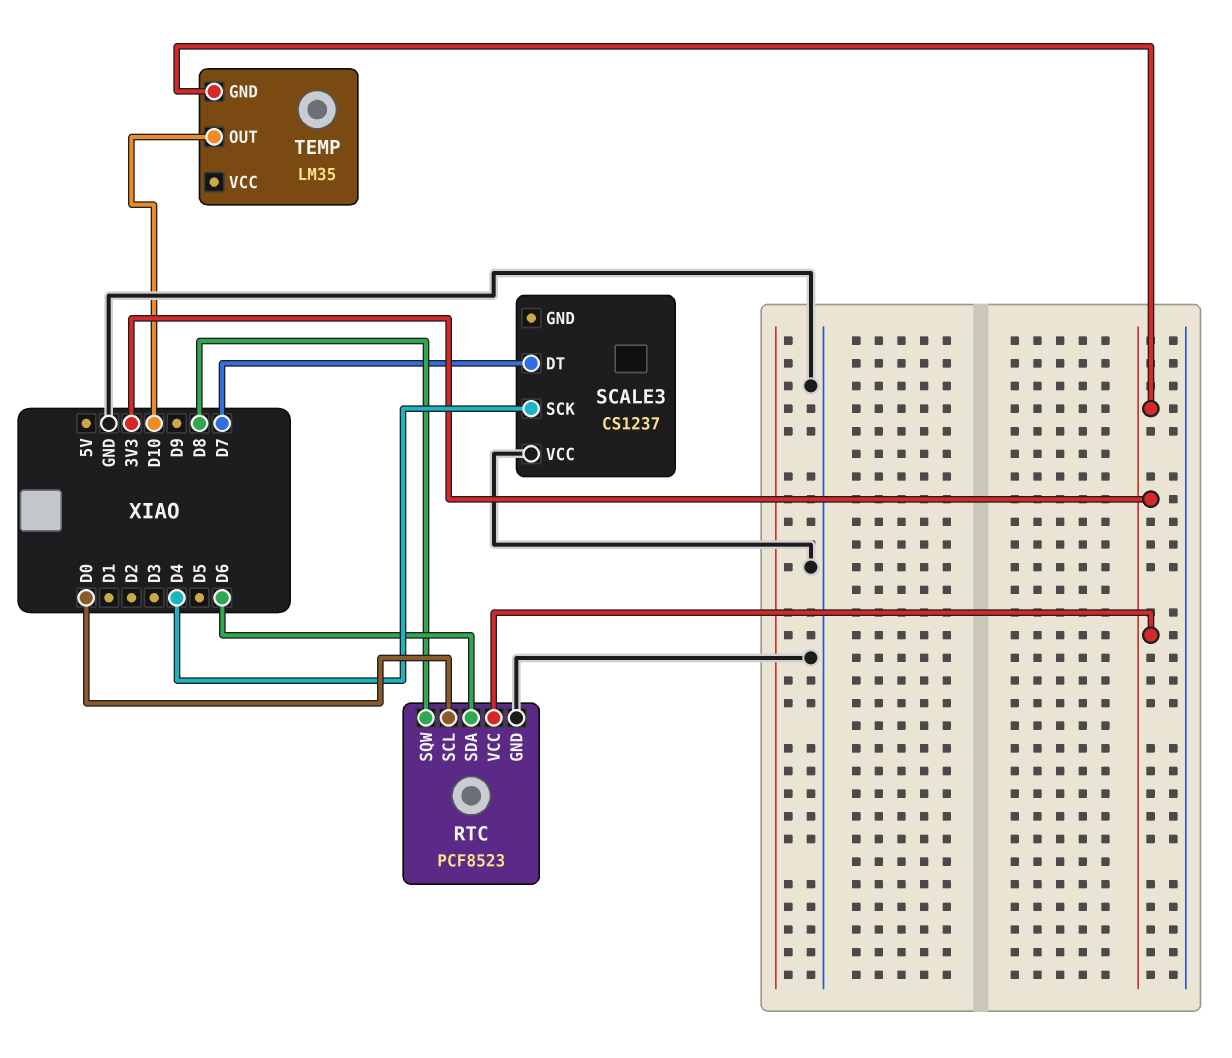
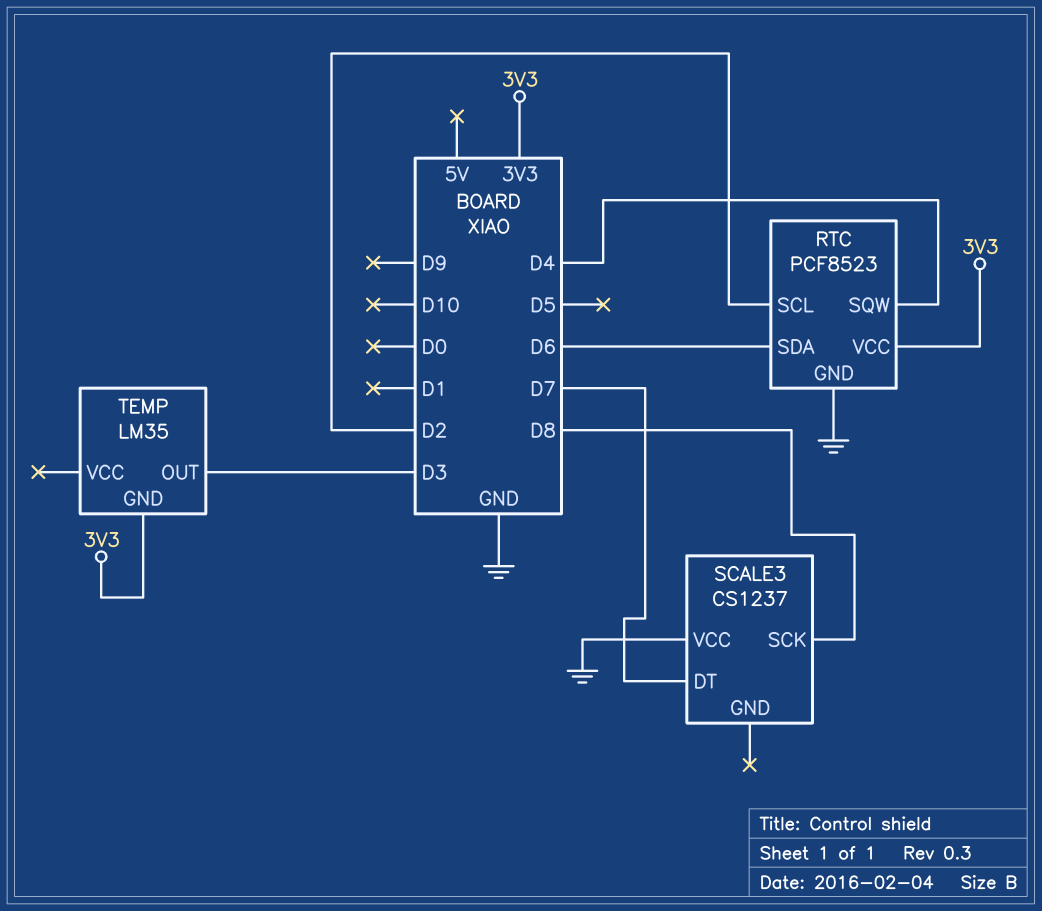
RTC pin SCL: D0 -> D2
RTC pin SQW: D8 -> D4
SCALE3 pin SCK: D4 -> D8
TEMP pin OUT: D10 -> D3

